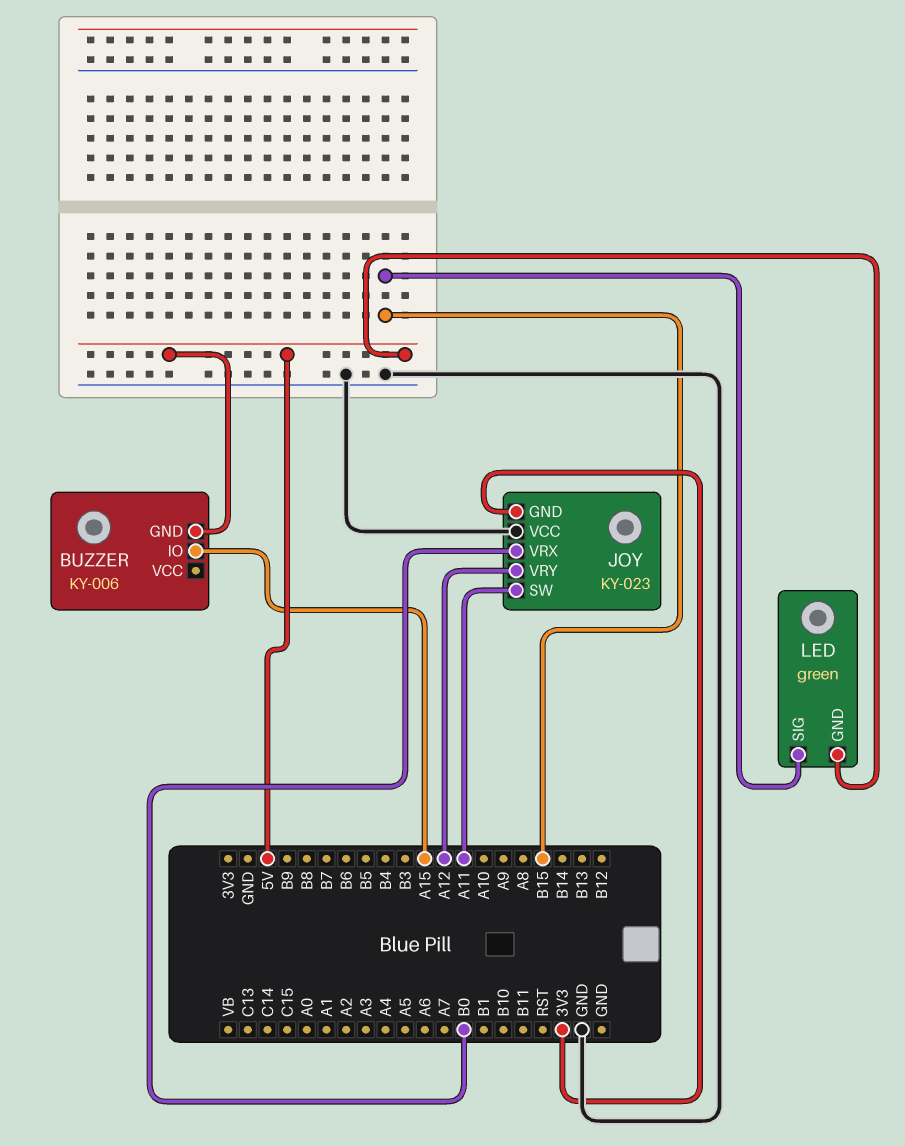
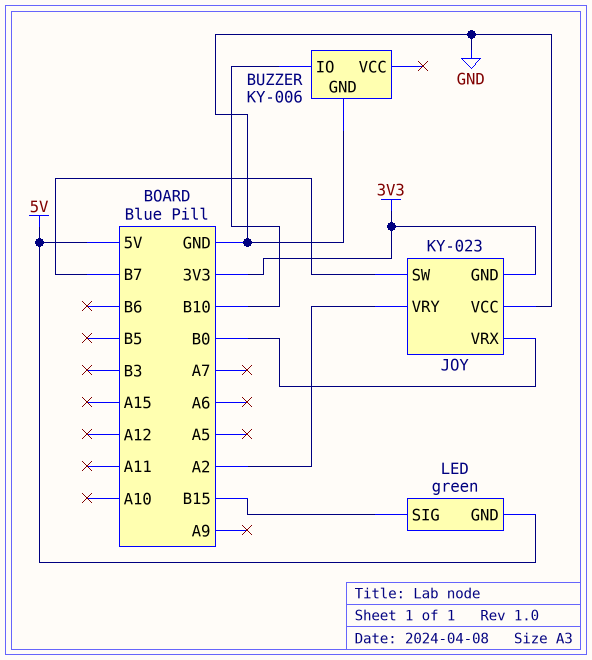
BUZZER pin GND: 5V -> GND
BUZZER pin IO: A15 -> B10
JOY pin SW: A11 -> B7
JOY pin VRY: A12 -> A2

